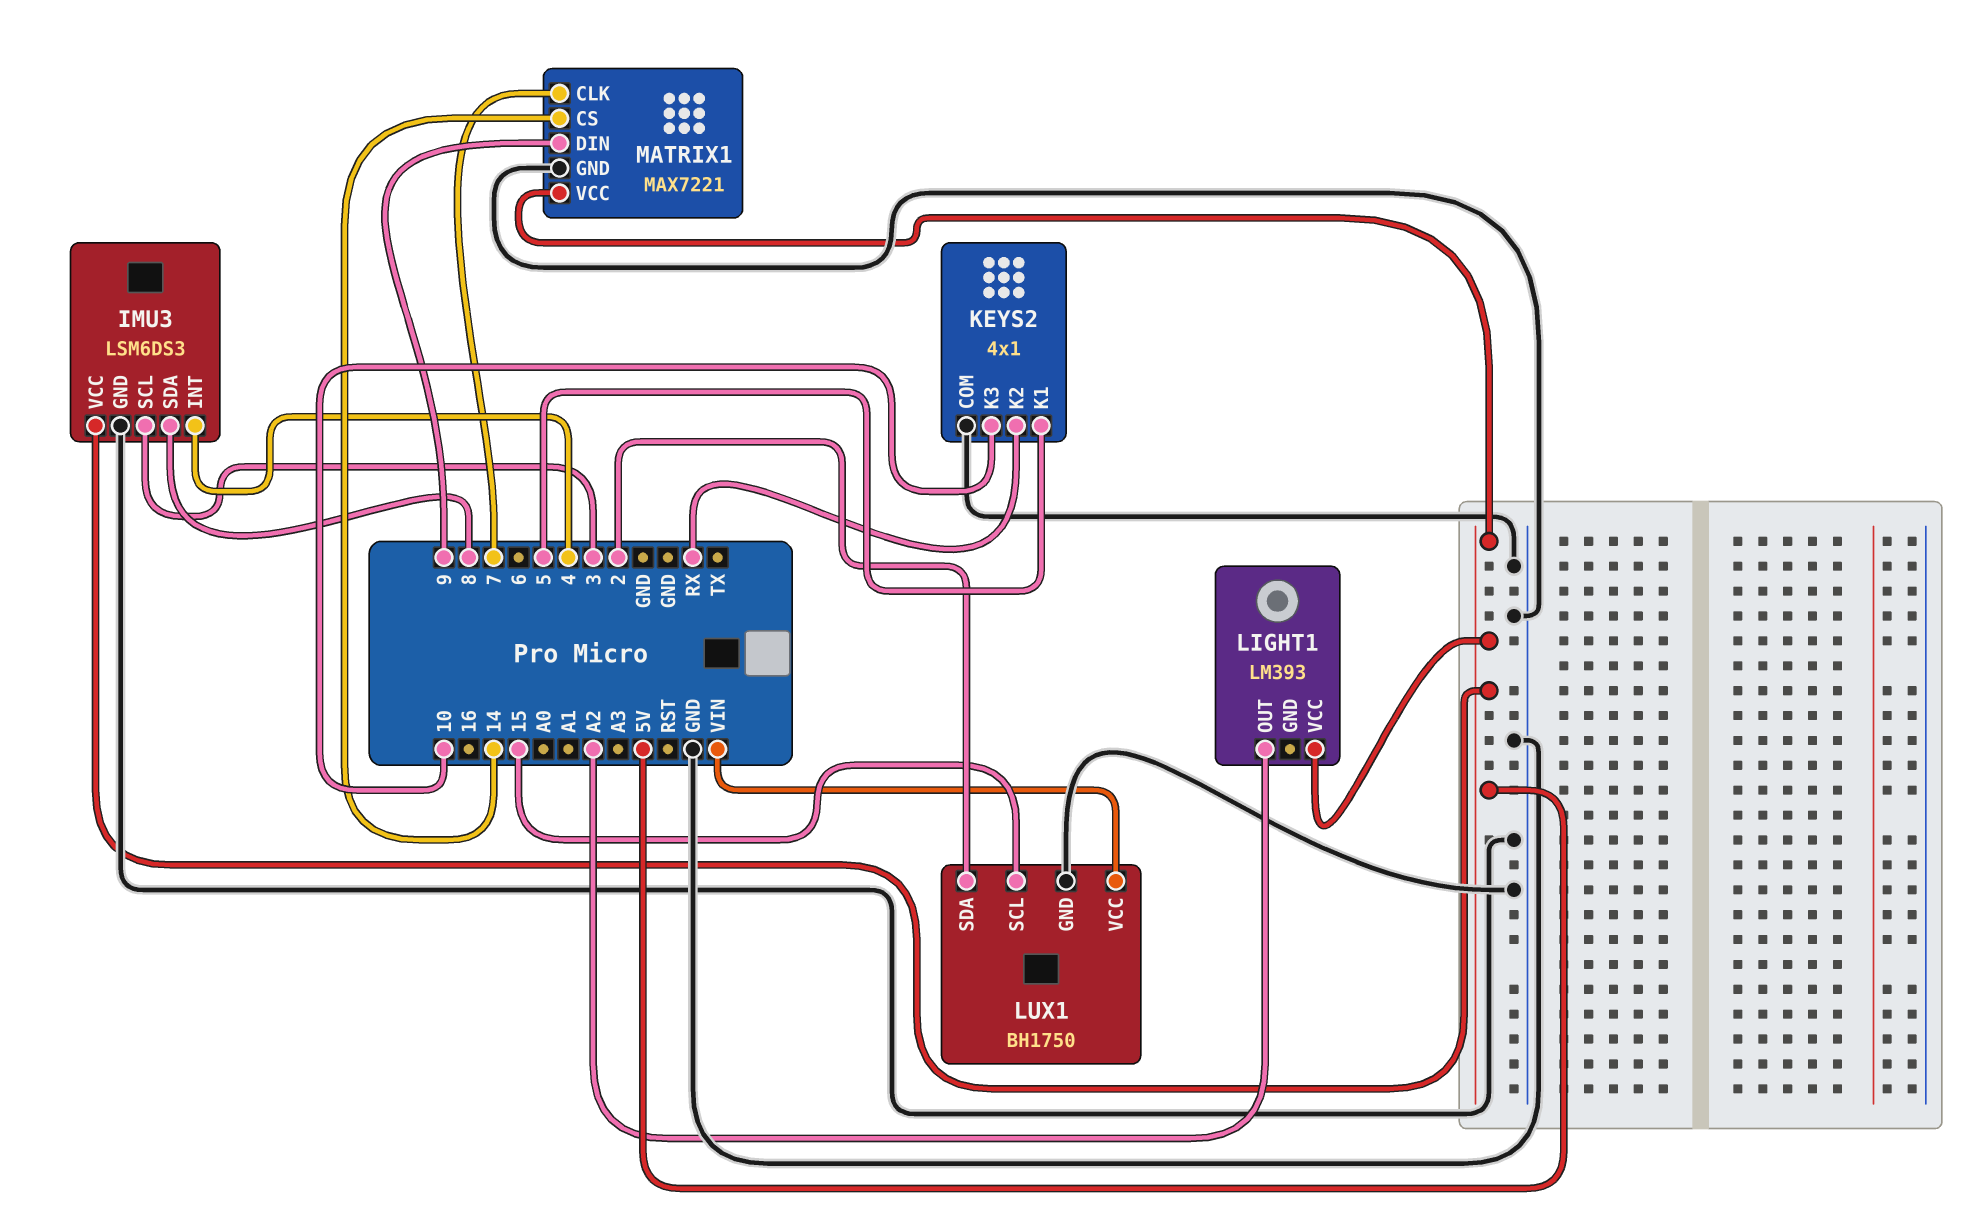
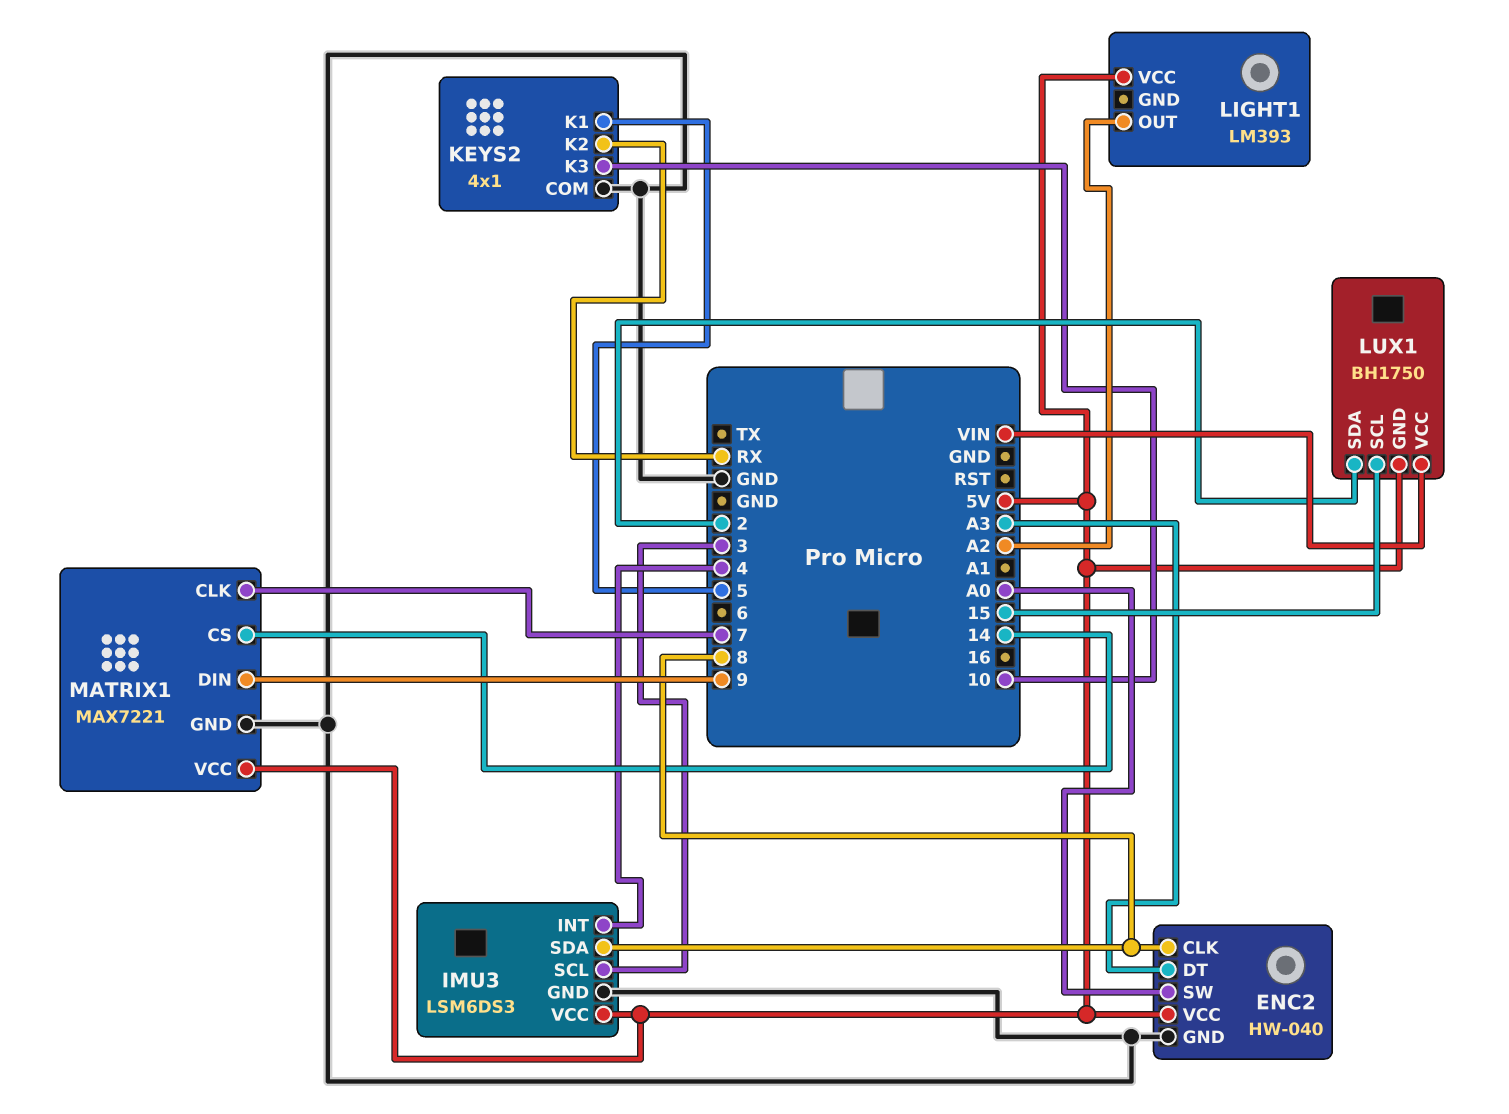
ENC2: none -> HW-040
ENC2 pin CLK: none -> 8
ENC2 pin DT: none -> A3
ENC2 pin GND: none -> GND
ENC2 pin SW: none -> A0
ENC2 pin VCC: none -> 5V
LUX1 pin GND: GND -> 5V

